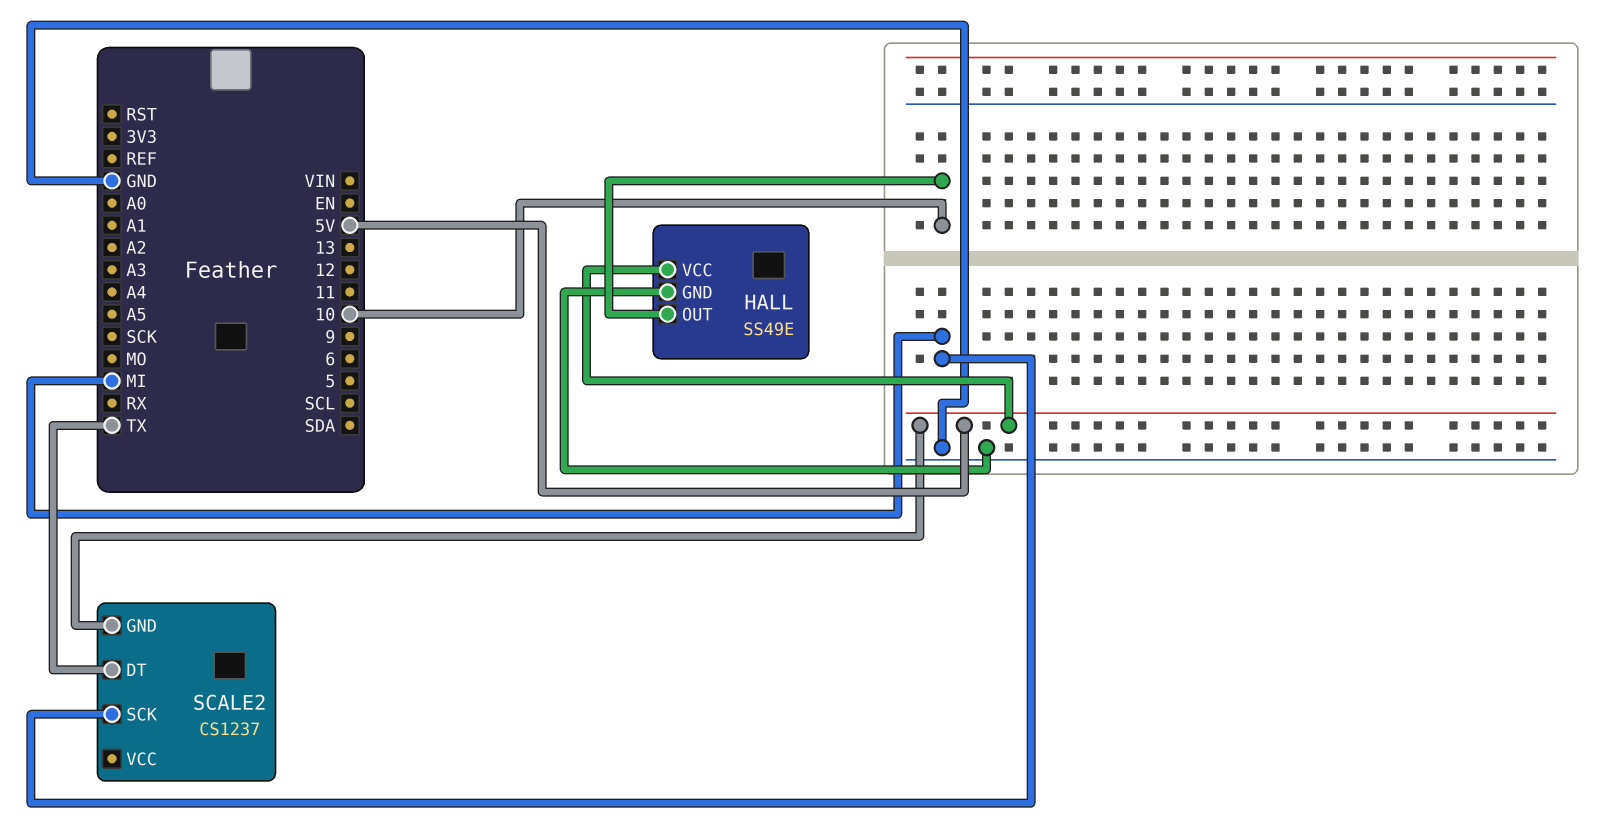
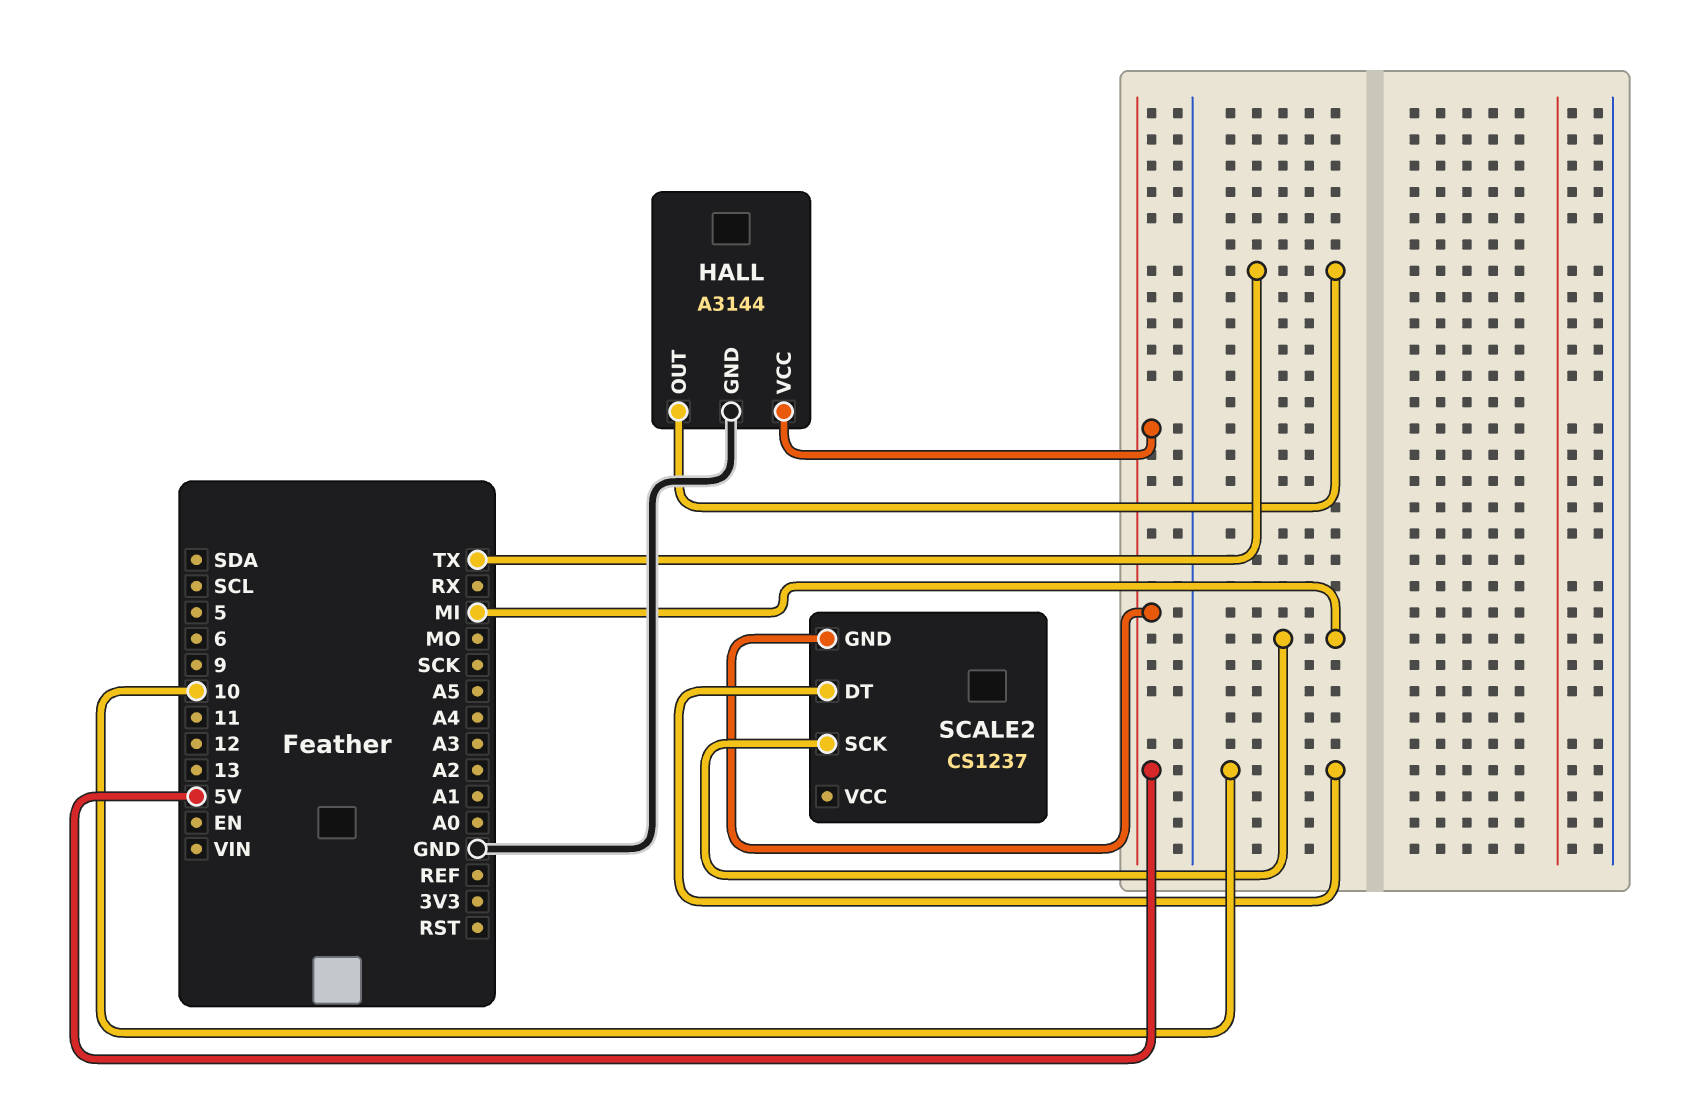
HALL: SS49E -> A3144
HALL pin OUT: 10 -> TX
SCALE2 pin DT: TX -> 10

